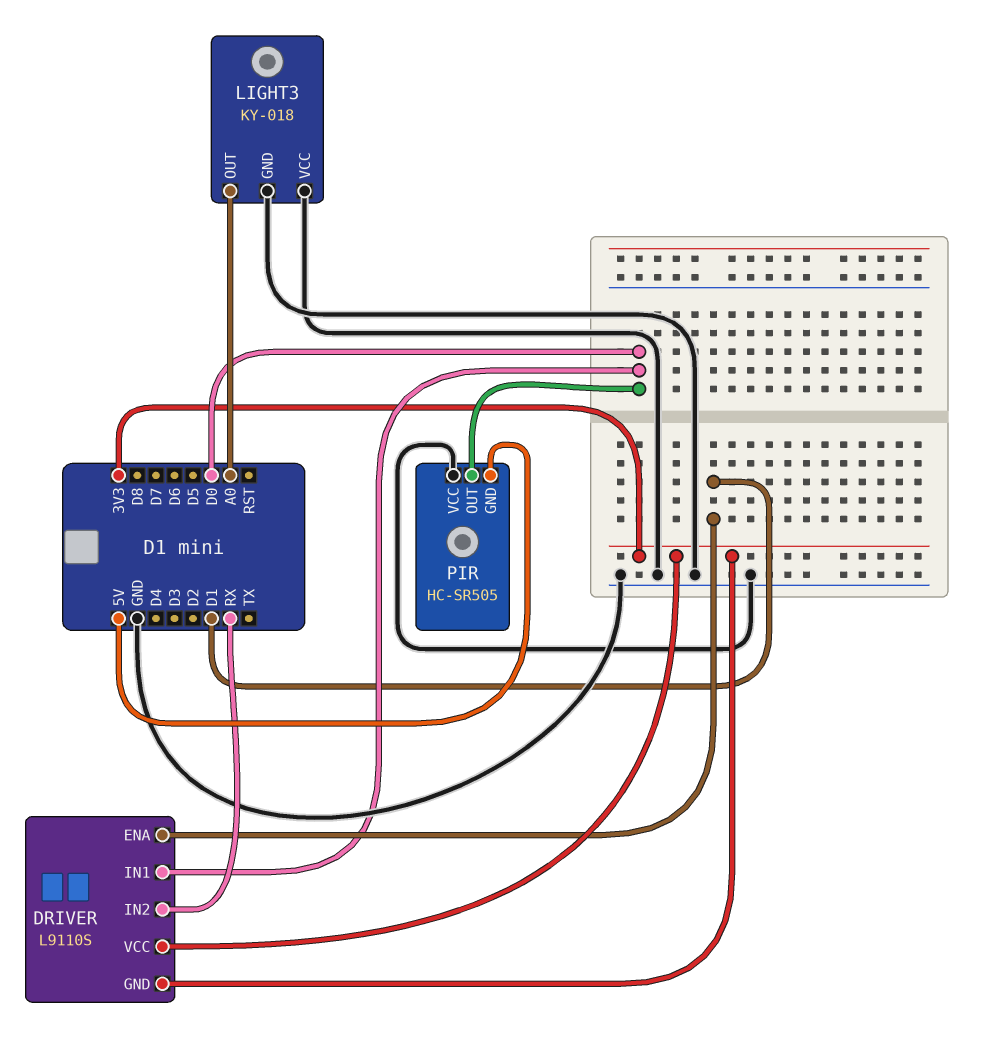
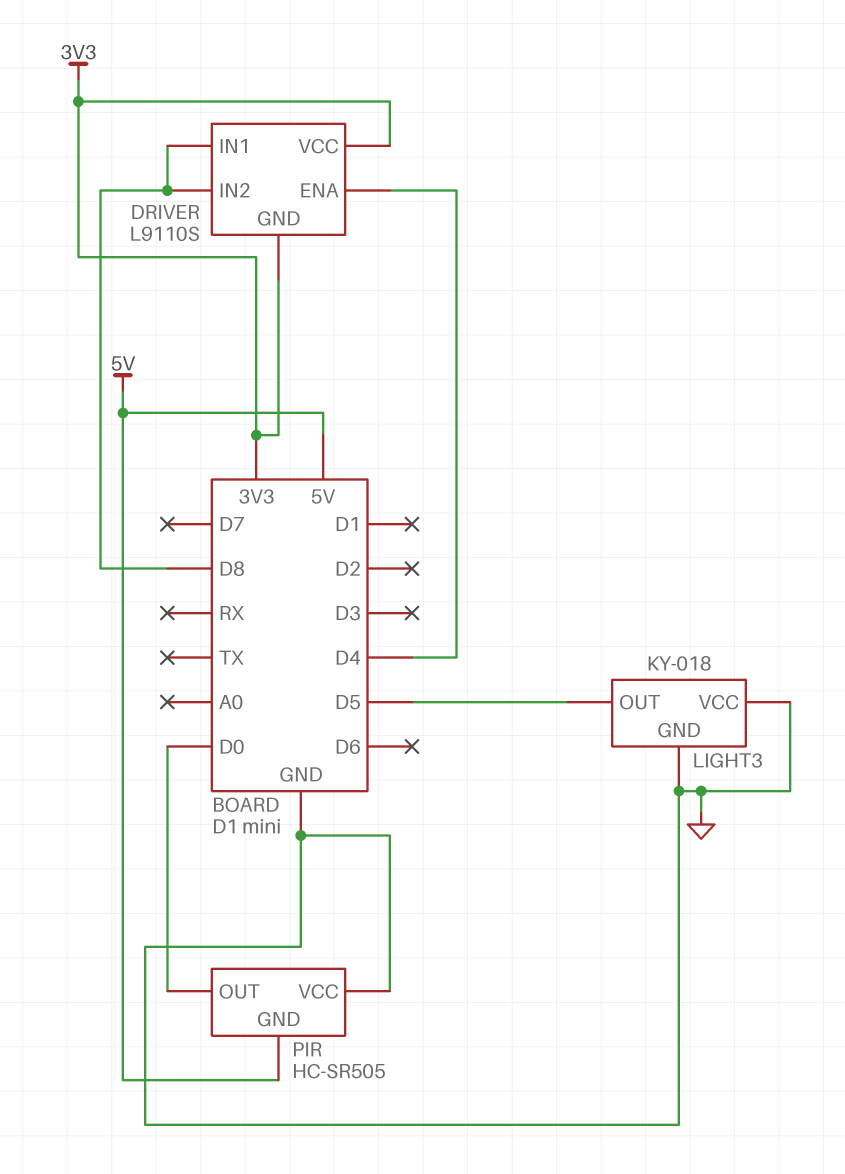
DRIVER pin ENA: D1 -> D4
DRIVER pin IN1: D0 -> D8
DRIVER pin IN2: RX -> D8
LIGHT3 pin OUT: A0 -> D5

